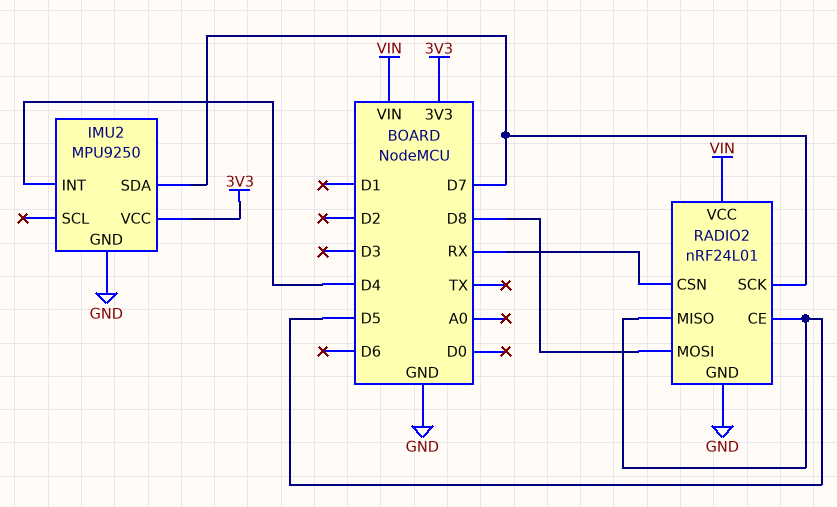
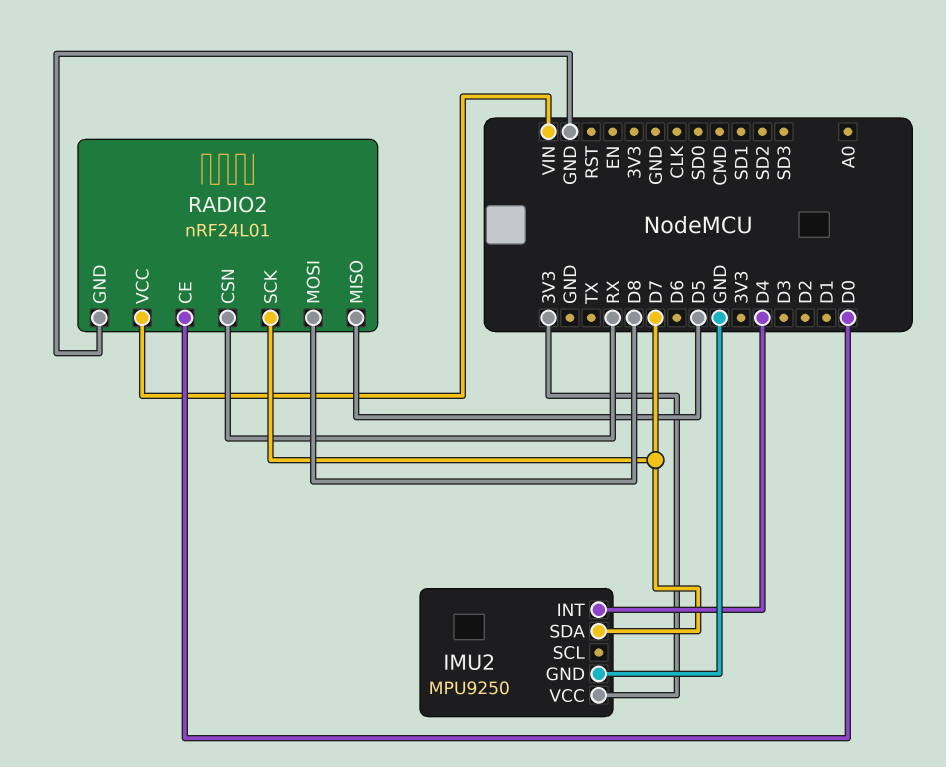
RADIO2 pin CE: D5 -> D0

